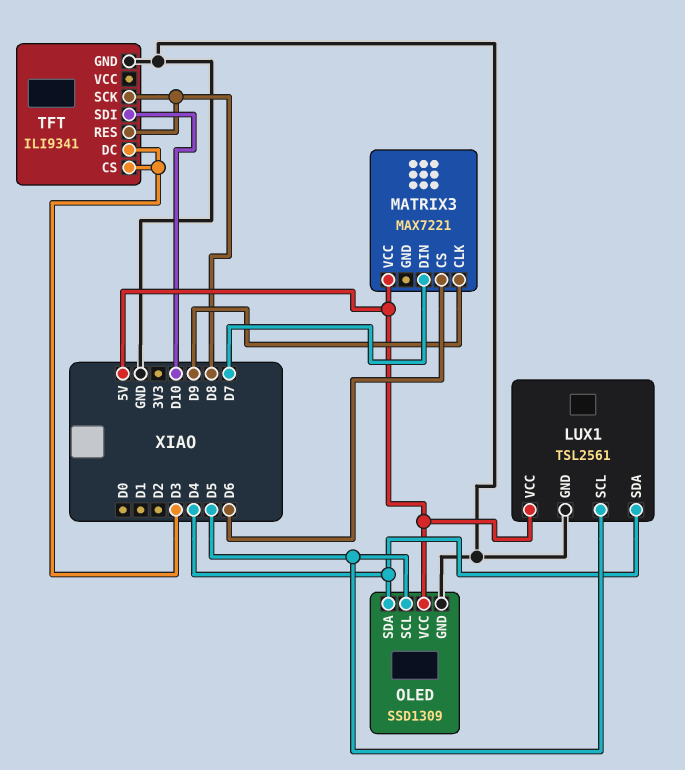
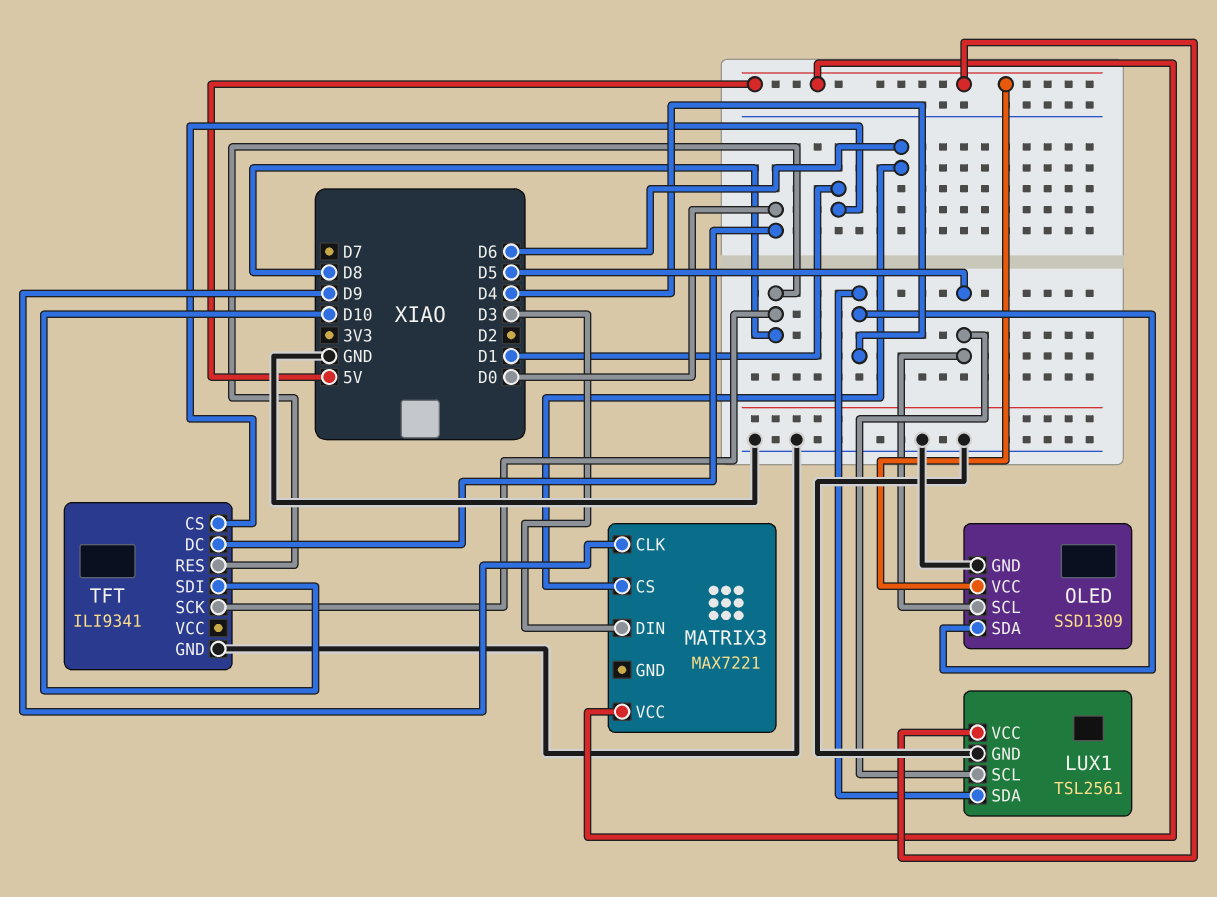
MATRIX3 pin DIN: D7 -> D3
TFT pin CS: D3 -> D1
TFT pin DC: D3 -> D0

